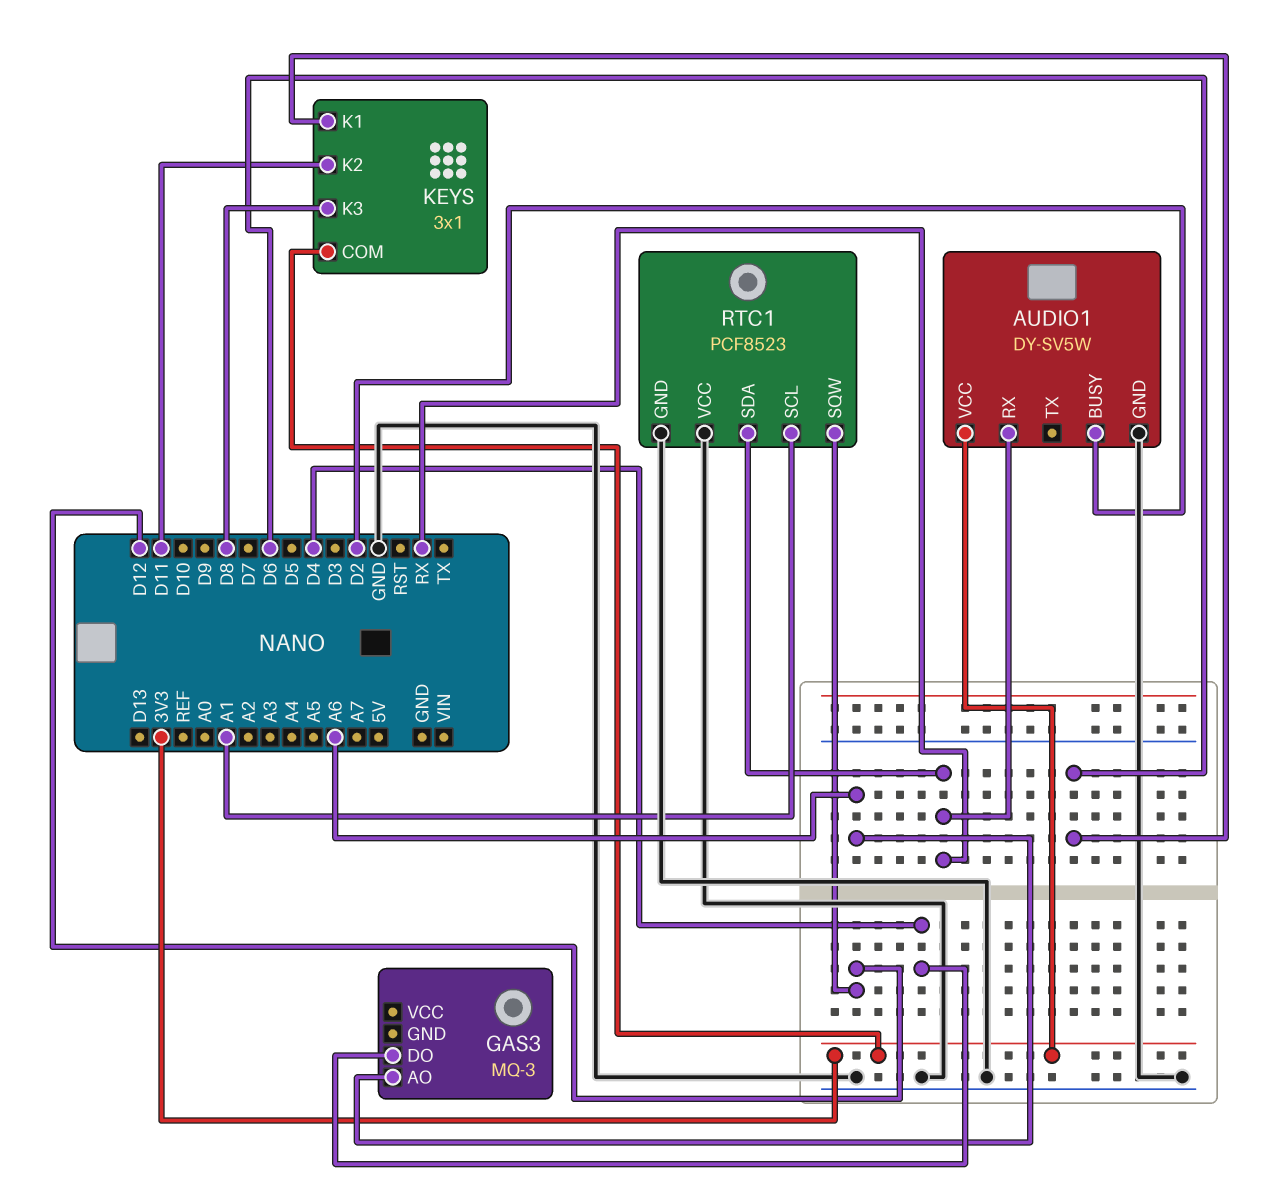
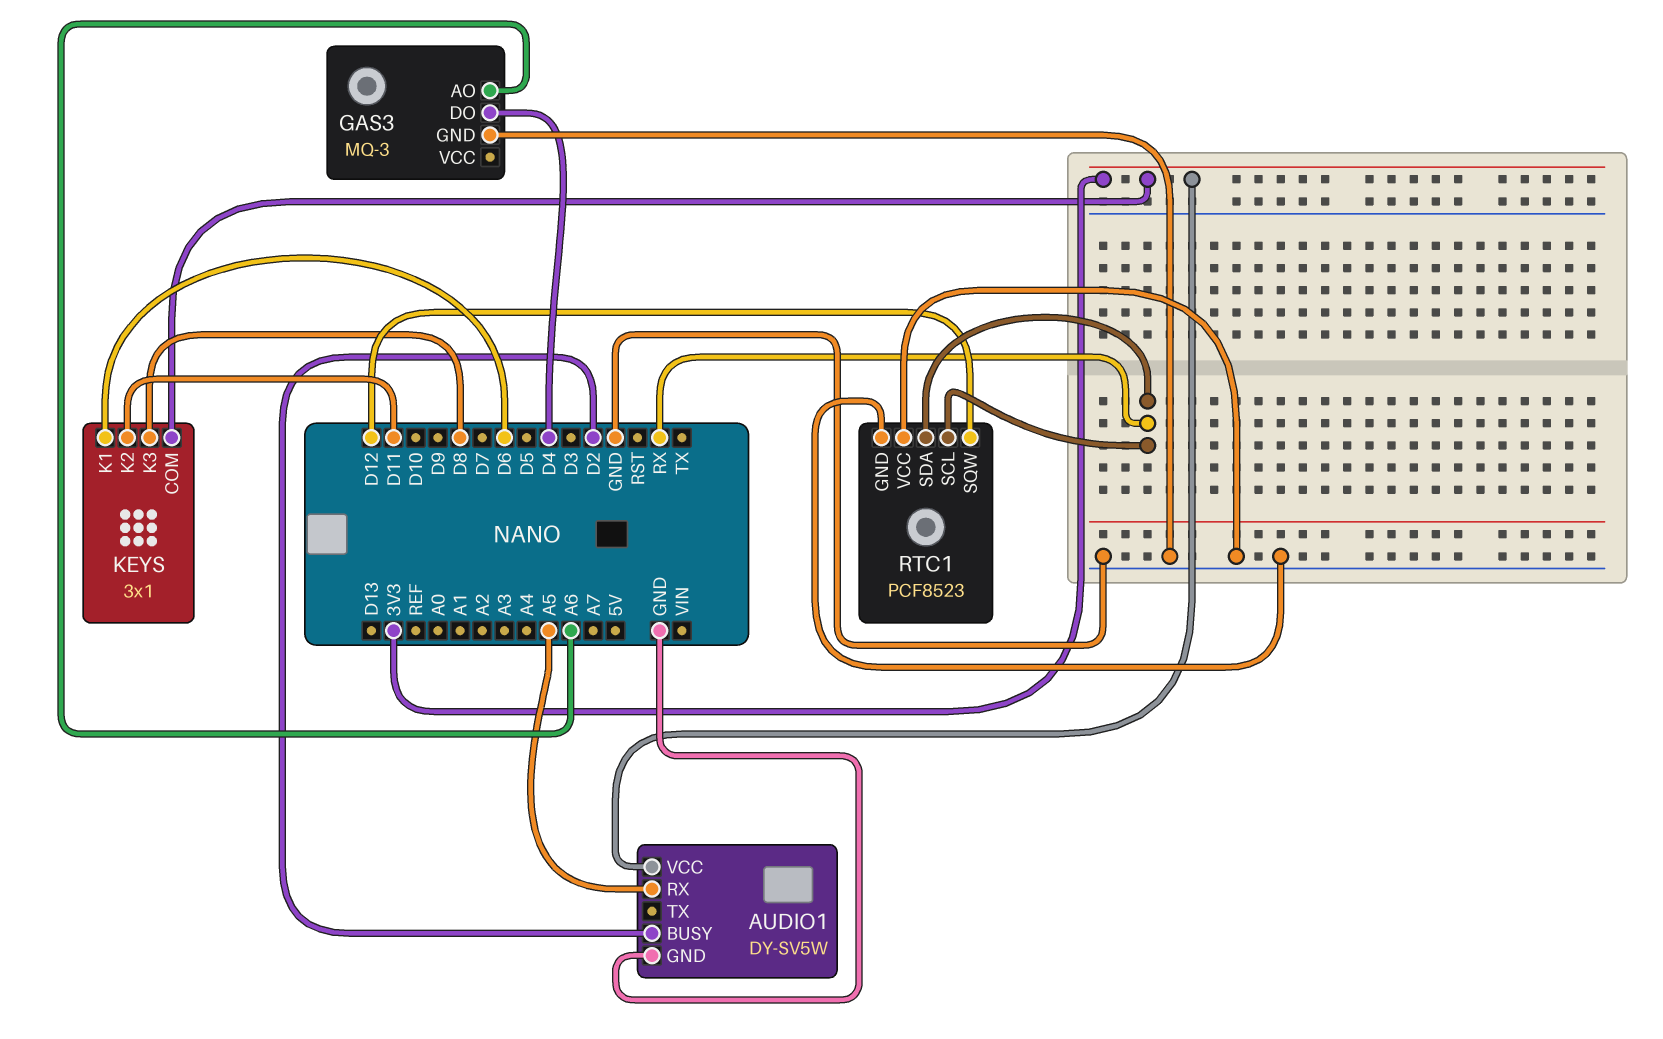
AUDIO1 pin RX: RX -> A5
GAS3 pin GND: none -> GND
RTC1 pin SCL: A1 -> RX

